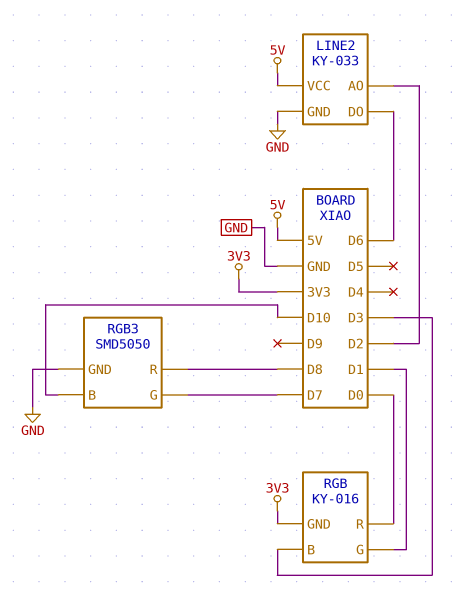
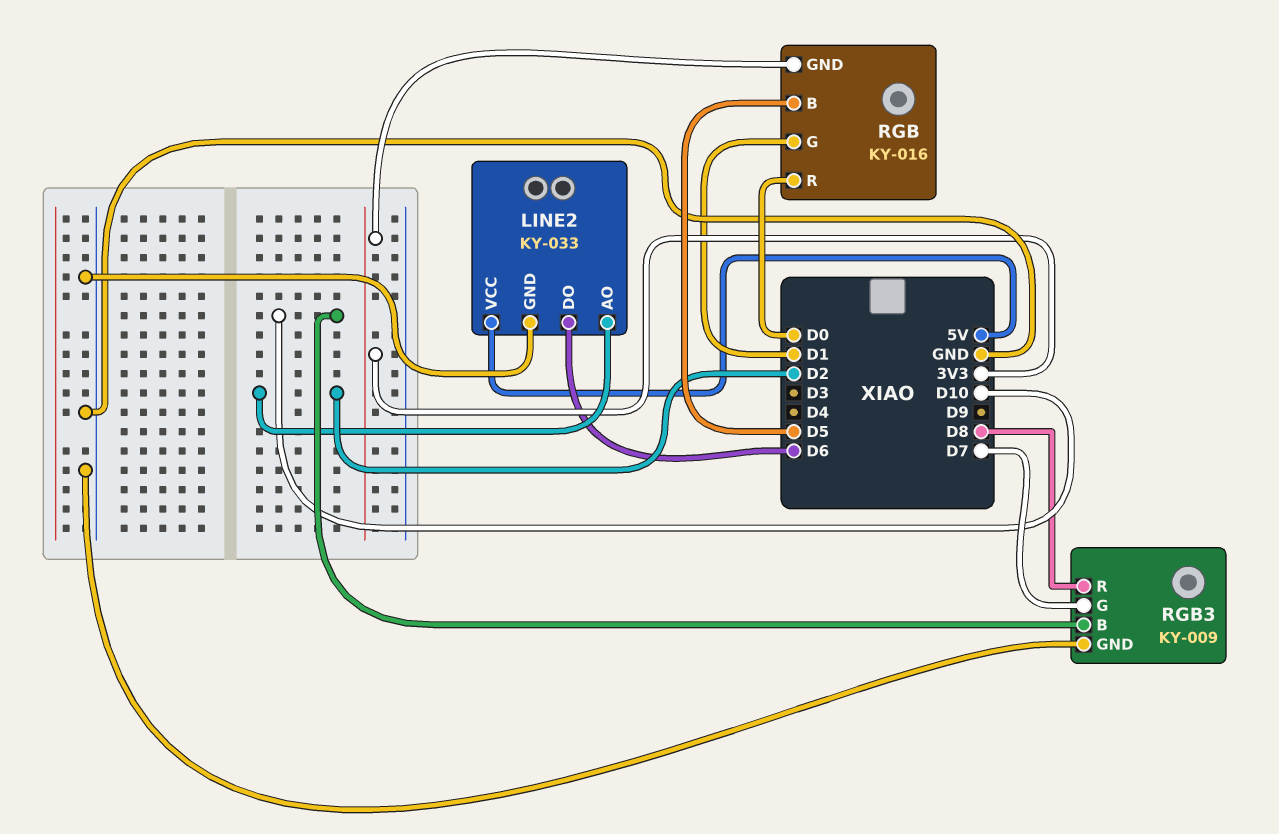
RGB pin B: D3 -> D5
RGB3: SMD5050 -> KY-009

